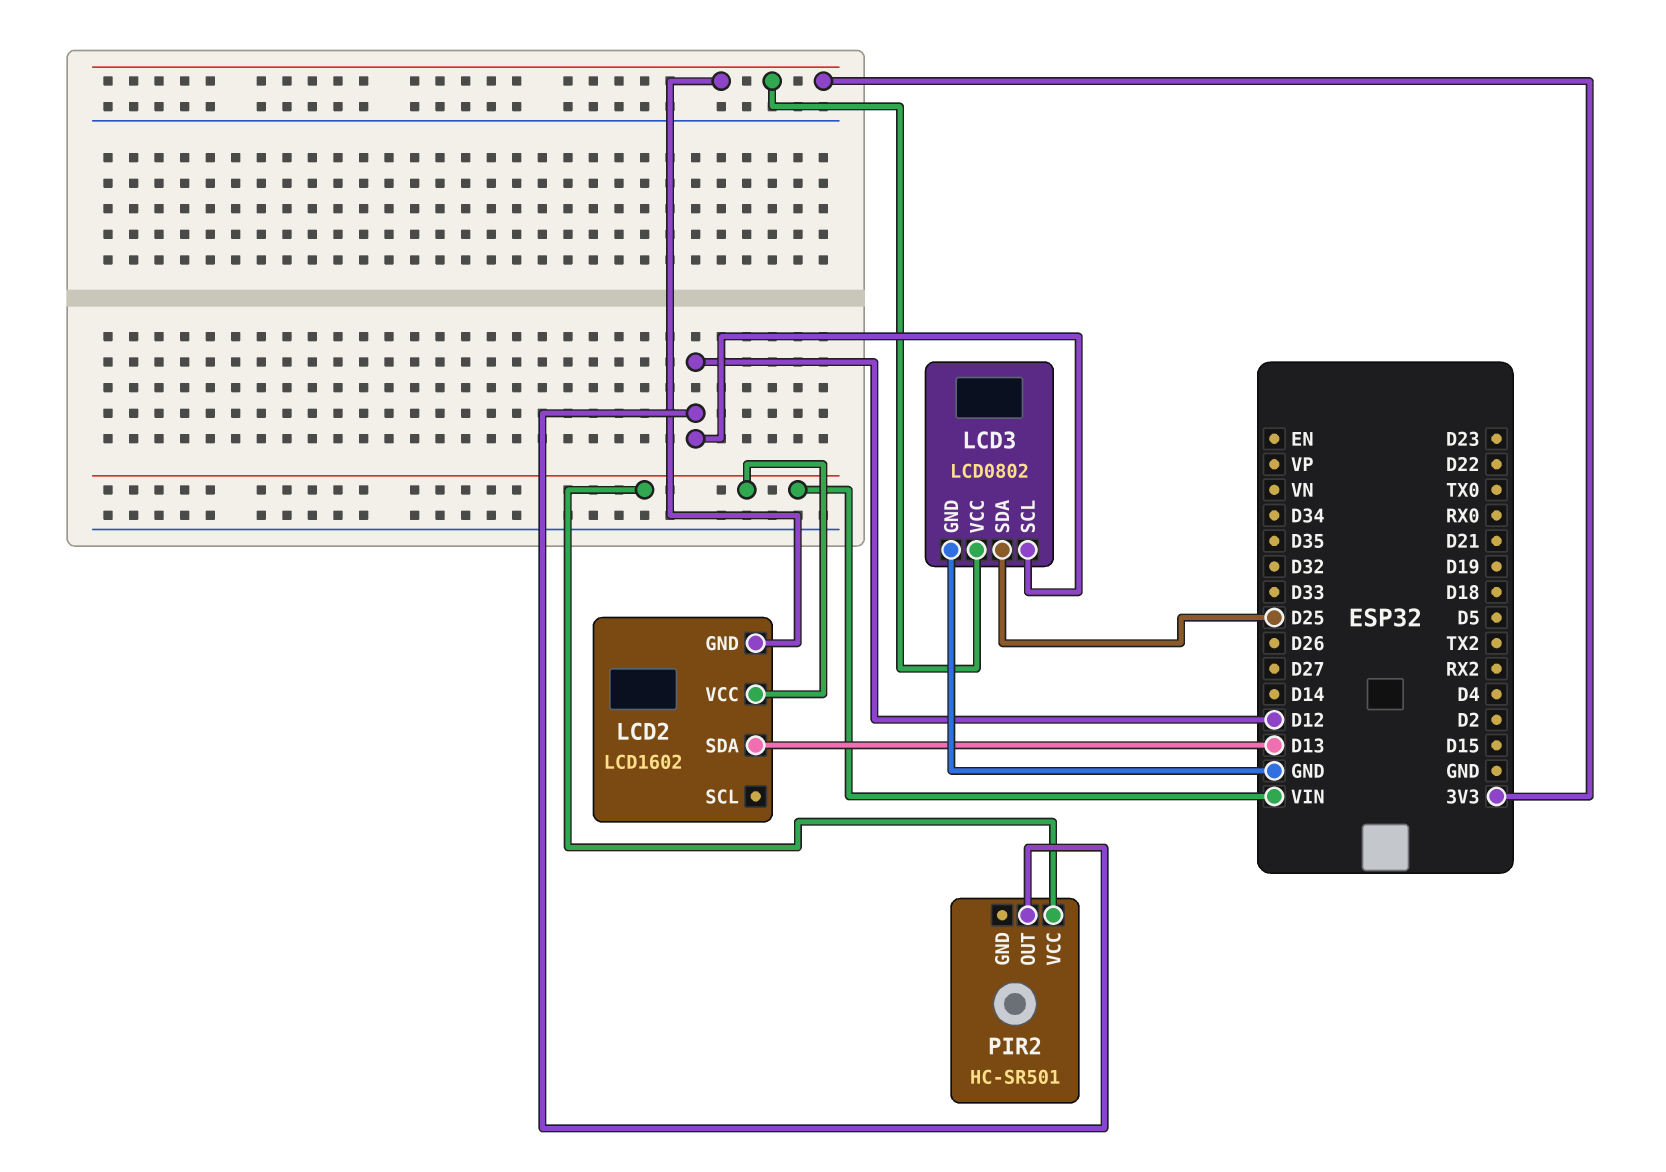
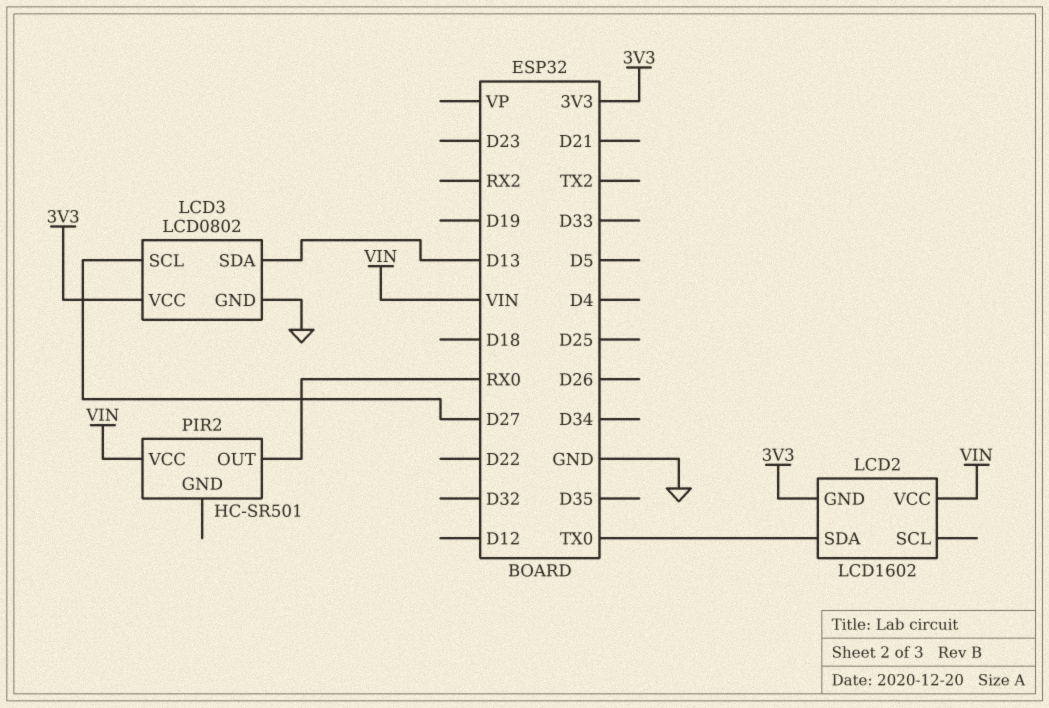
LCD2 pin SDA: D13 -> TX0
LCD3 pin SCL: D12 -> D27
LCD3 pin SDA: D25 -> D13
PIR2 pin OUT: D12 -> RX0

